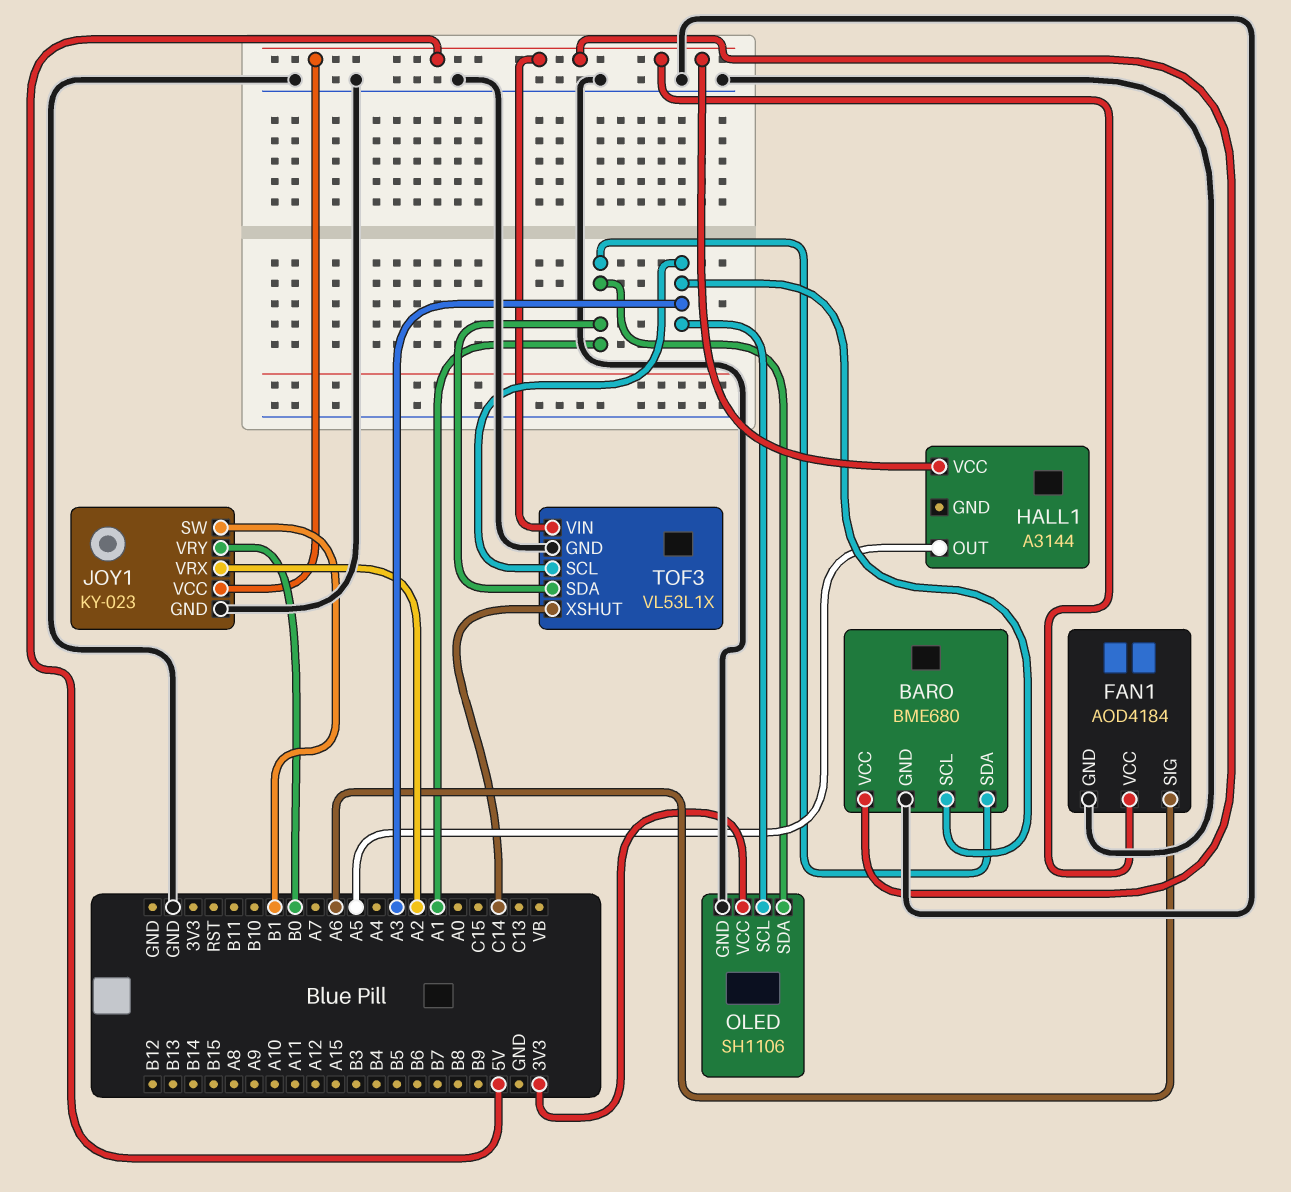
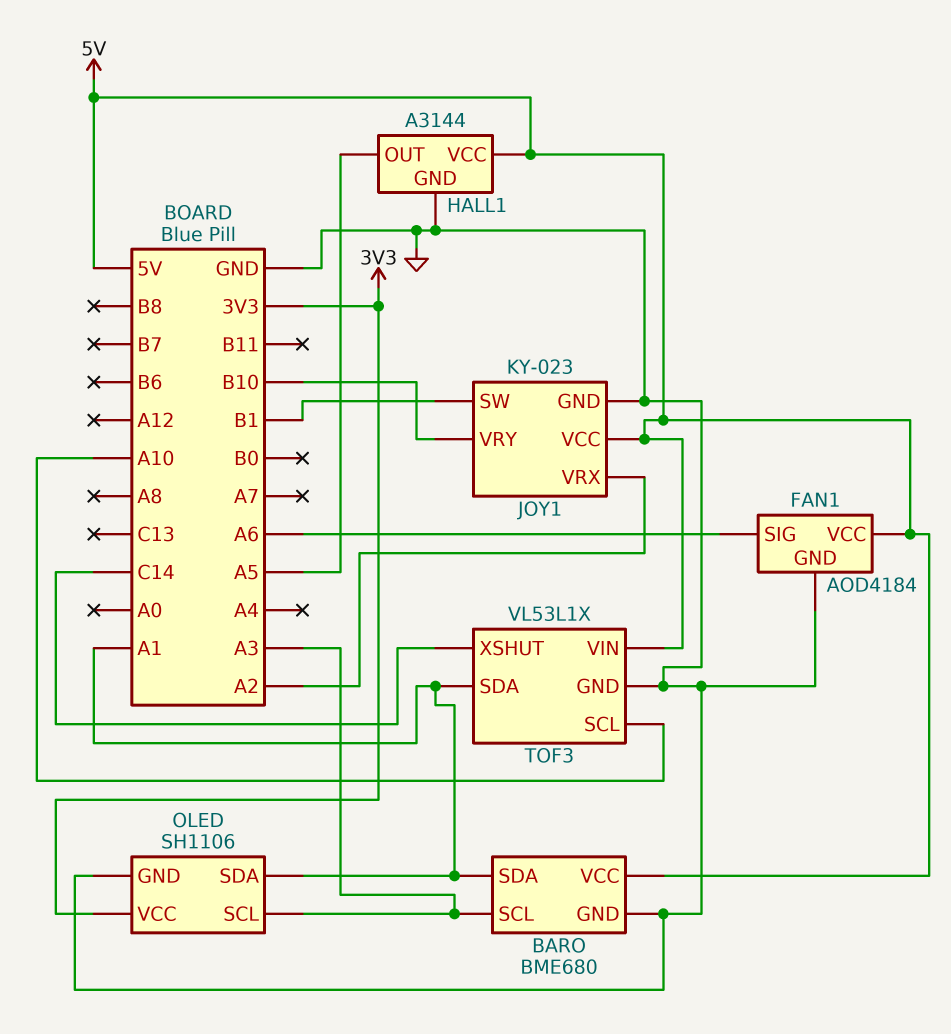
HALL1 pin GND: none -> GND
JOY1 pin VRY: B0 -> B10
TOF3 pin SCL: A3 -> A10

